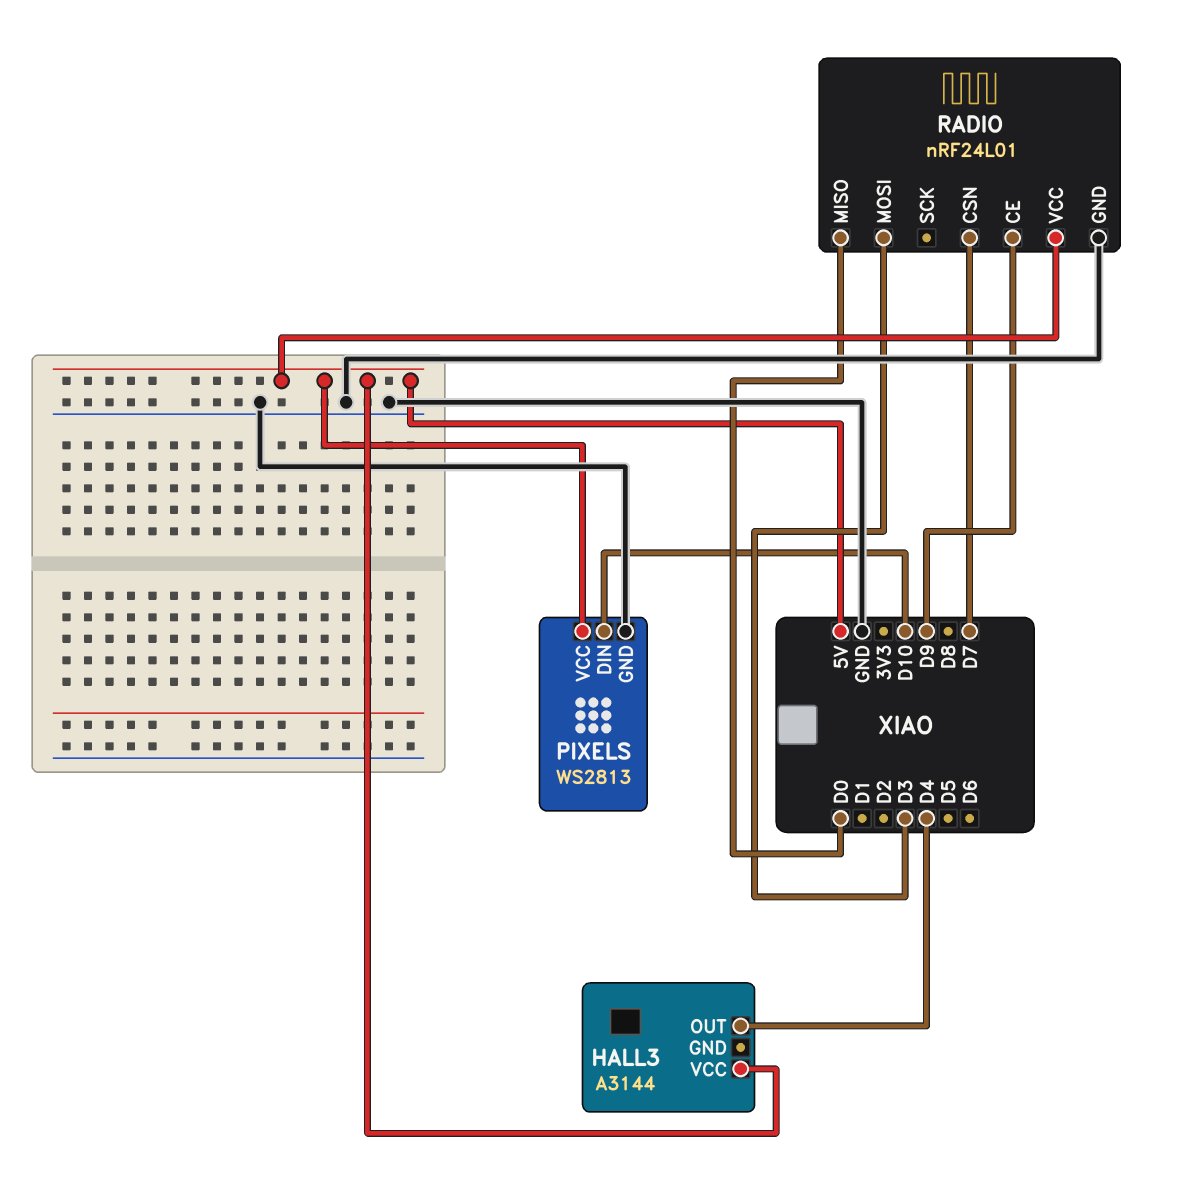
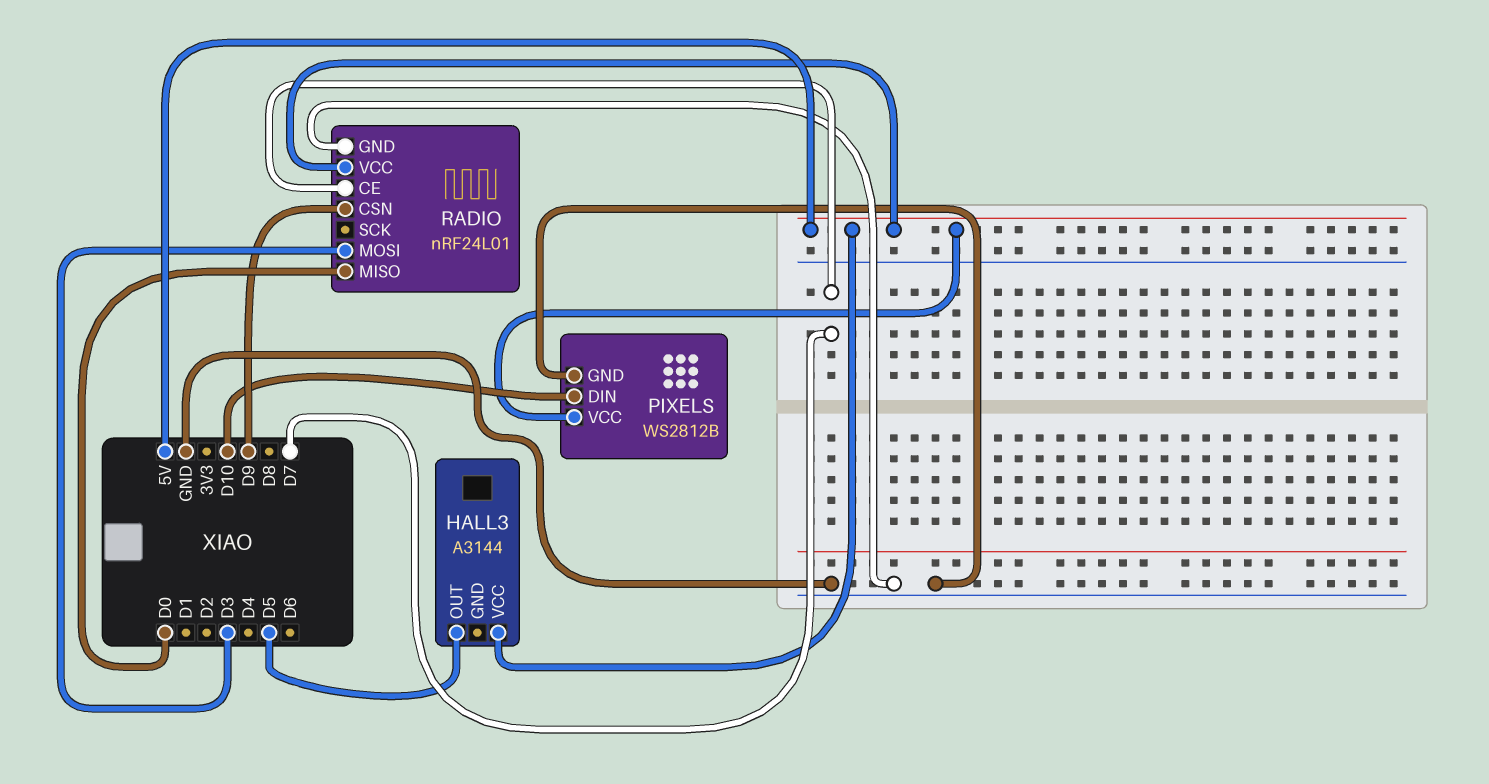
HALL3 pin OUT: D4 -> D5
PIXELS: WS2813 -> WS2812B
RADIO pin CE: D9 -> D7
RADIO pin CSN: D7 -> D9

